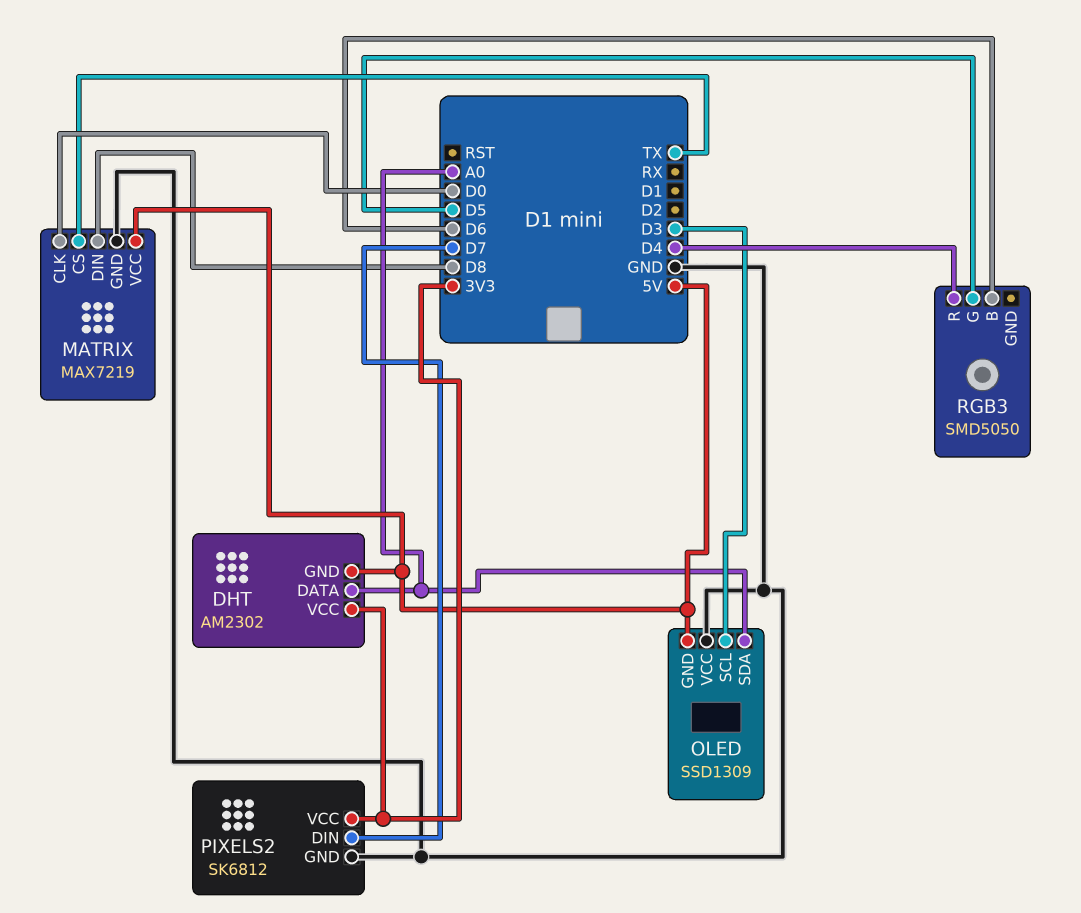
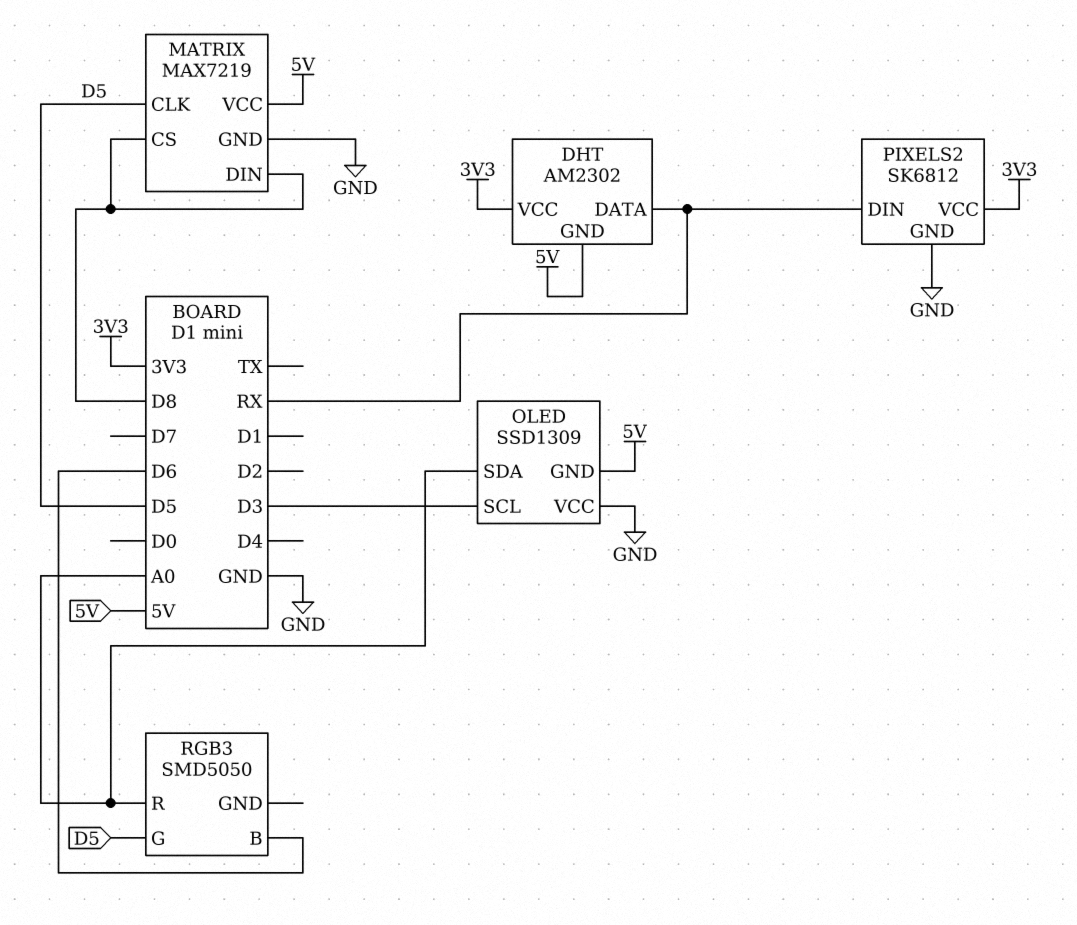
DHT pin DATA: A0 -> RX
MATRIX pin CLK: D0 -> D5
MATRIX pin CS: TX -> D8
PIXELS2 pin DIN: D7 -> RX
RGB3 pin R: D4 -> A0

